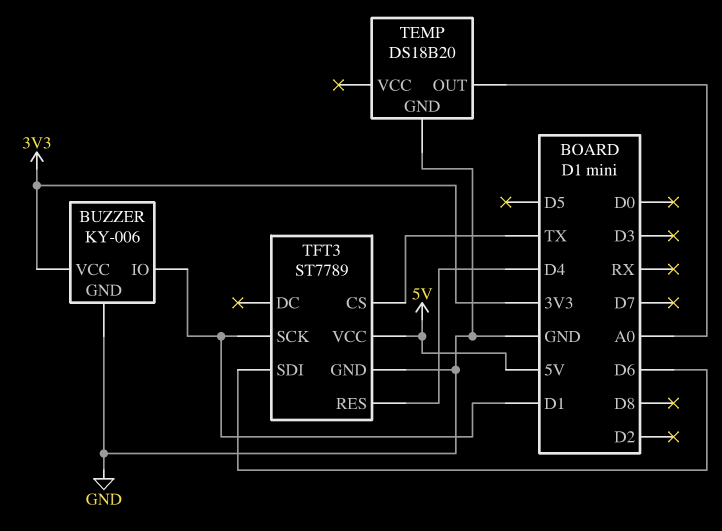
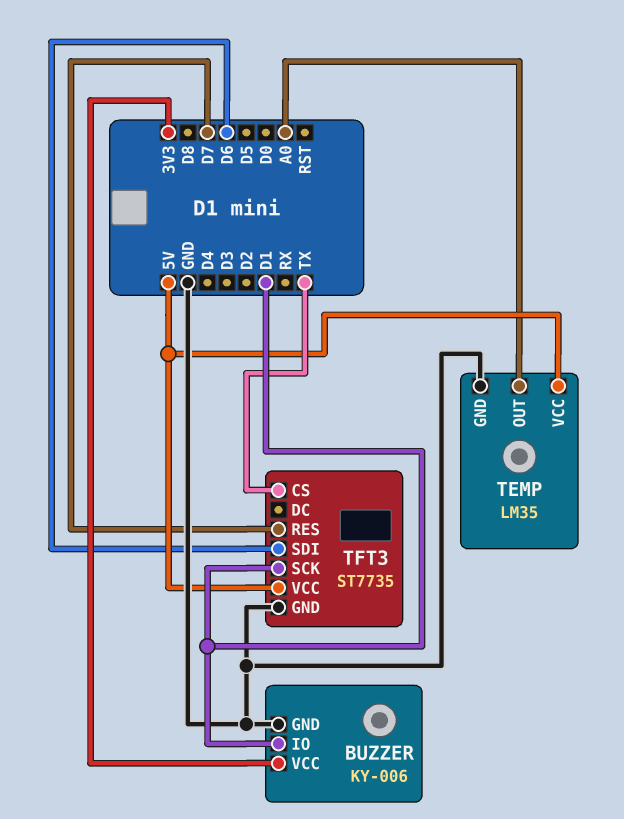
TEMP: DS18B20 -> LM35
TEMP pin VCC: none -> 5V
TFT3: ST7789 -> ST7735
TFT3 pin RES: D4 -> D7

